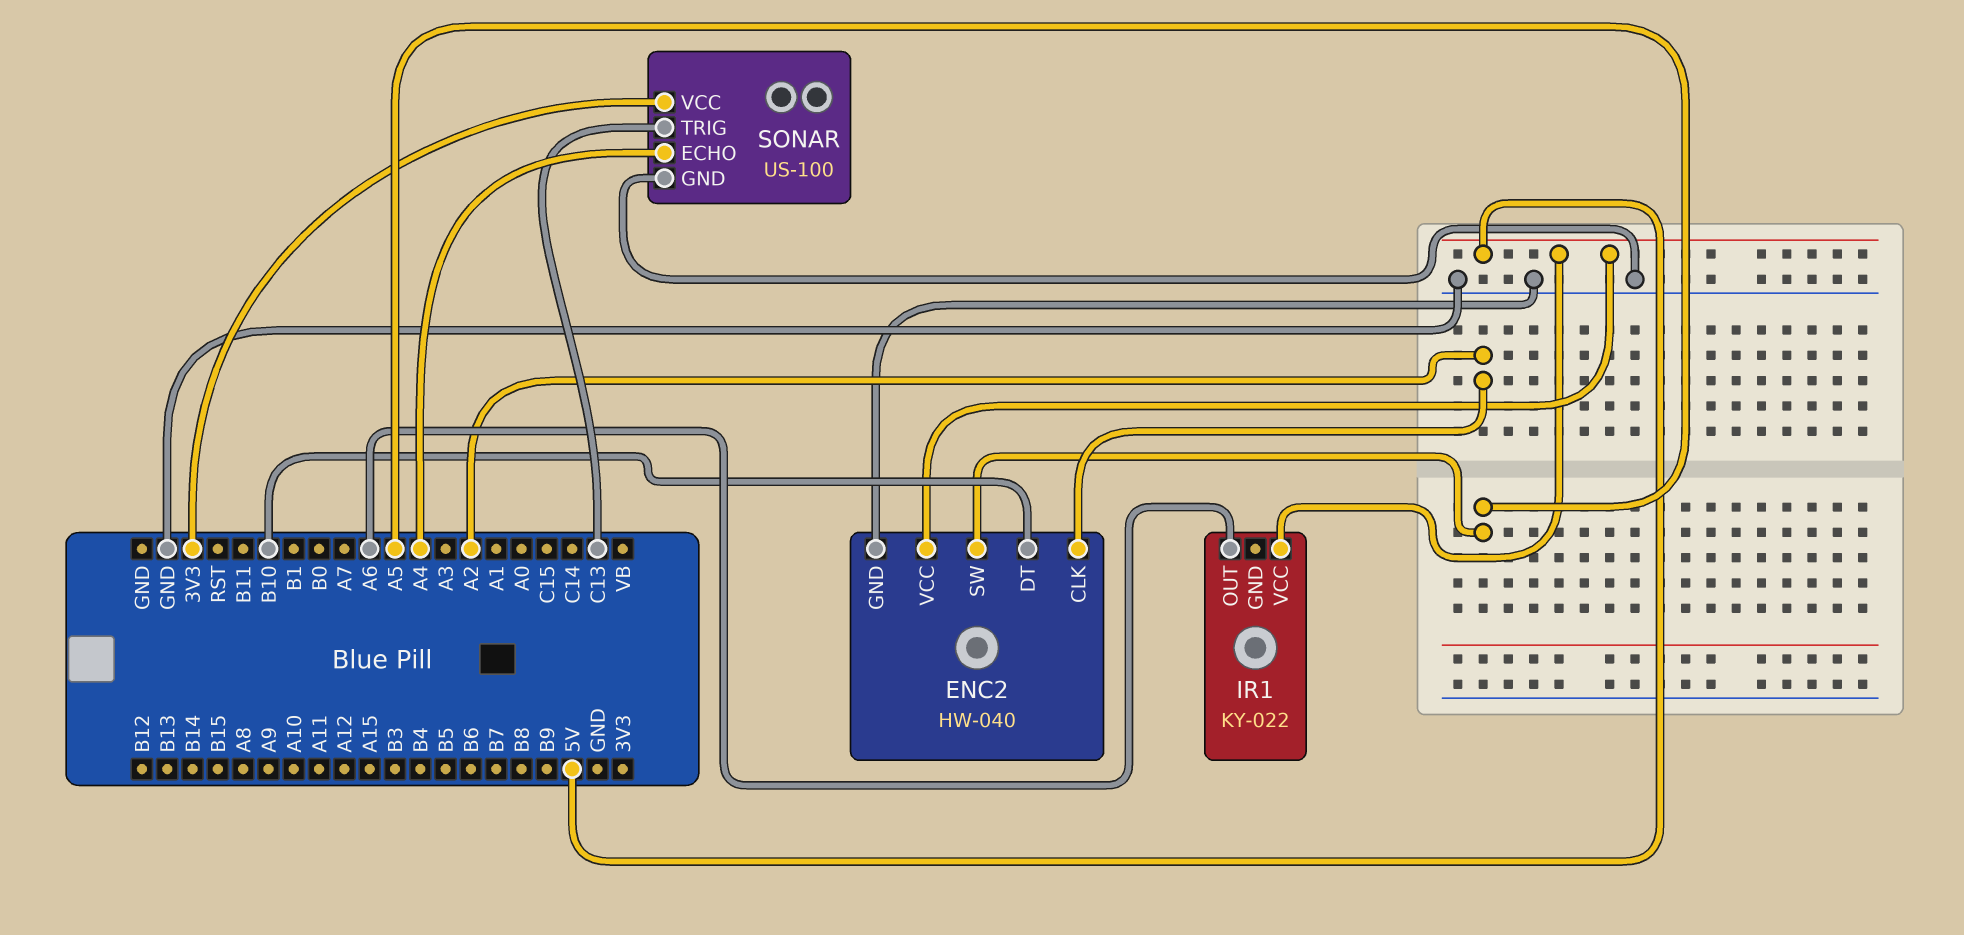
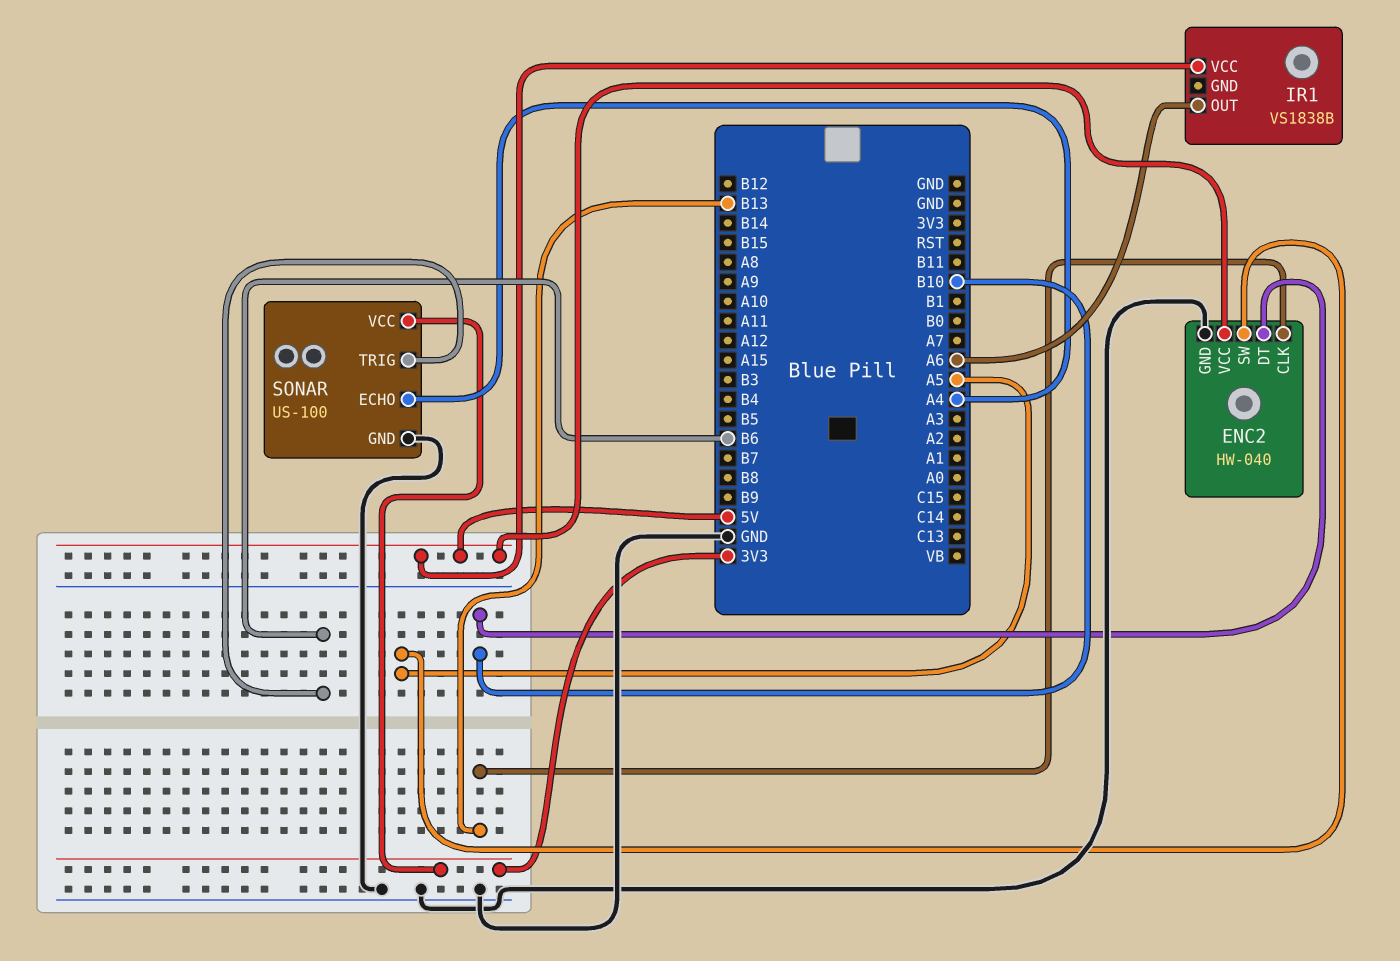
ENC2 pin CLK: A2 -> B13
IR1: KY-022 -> VS1838B
SONAR pin TRIG: C13 -> B6

